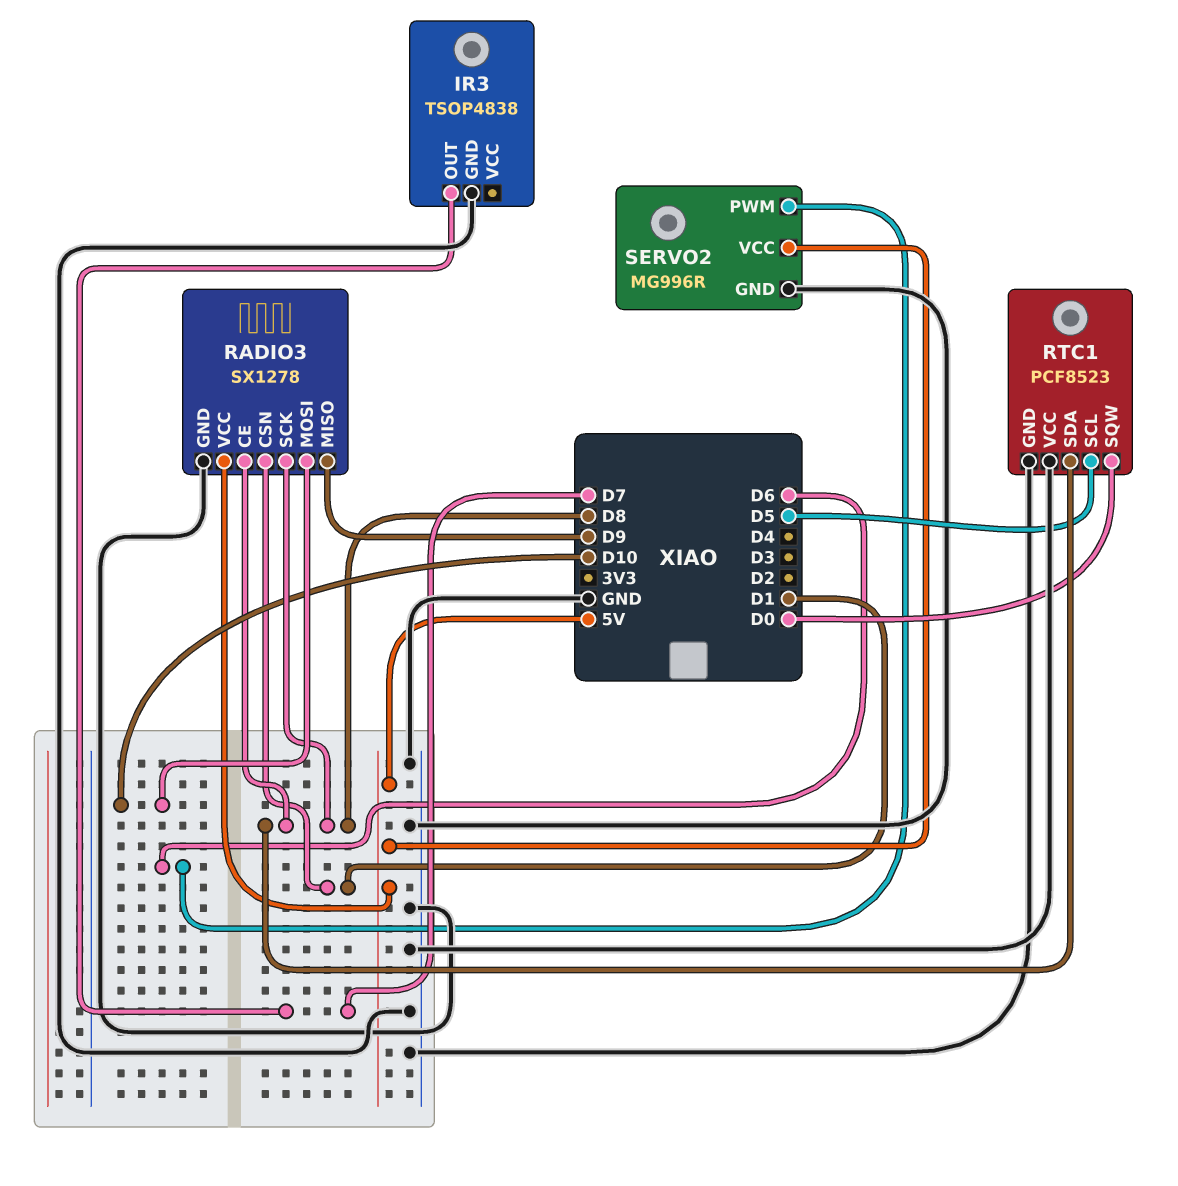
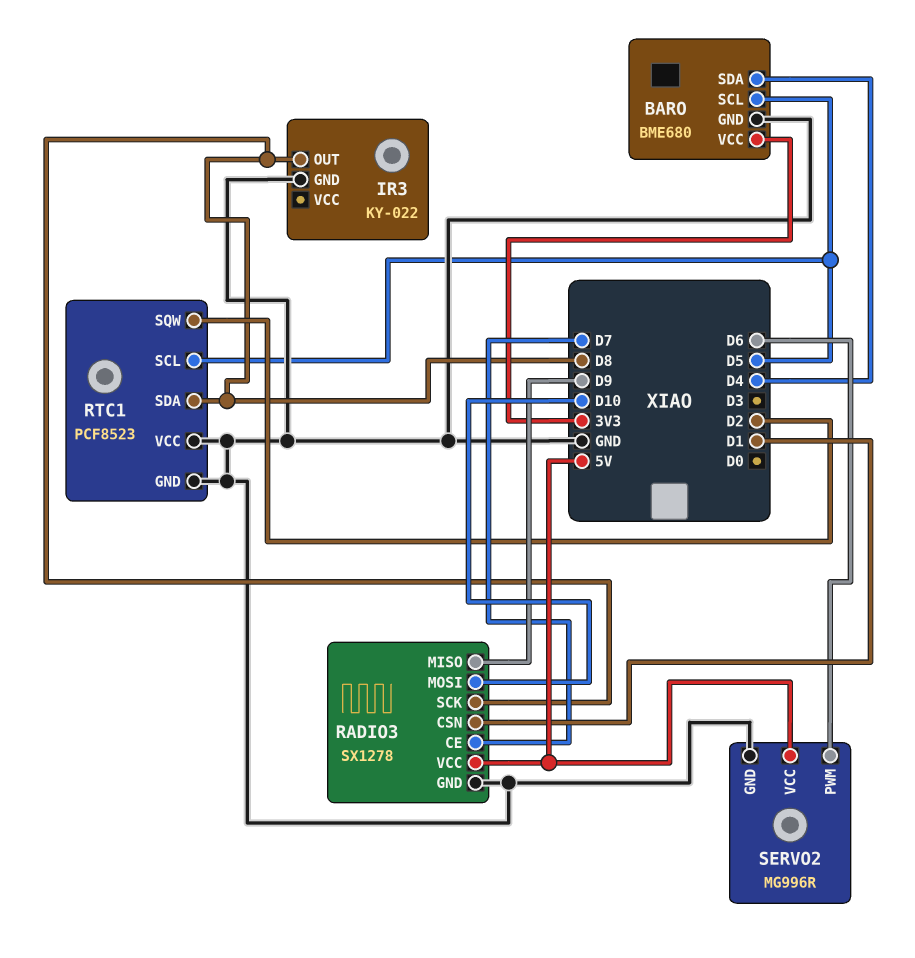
BARO: none -> BME680
BARO pin GND: none -> GND
BARO pin SCL: none -> D5
BARO pin SDA: none -> D4
BARO pin VCC: none -> 3V3
IR3: TSOP4838 -> KY-022
IR3 pin OUT: D7 -> D8
RADIO3 pin CE: D8 -> D7
RTC1 pin SQW: D0 -> D2

